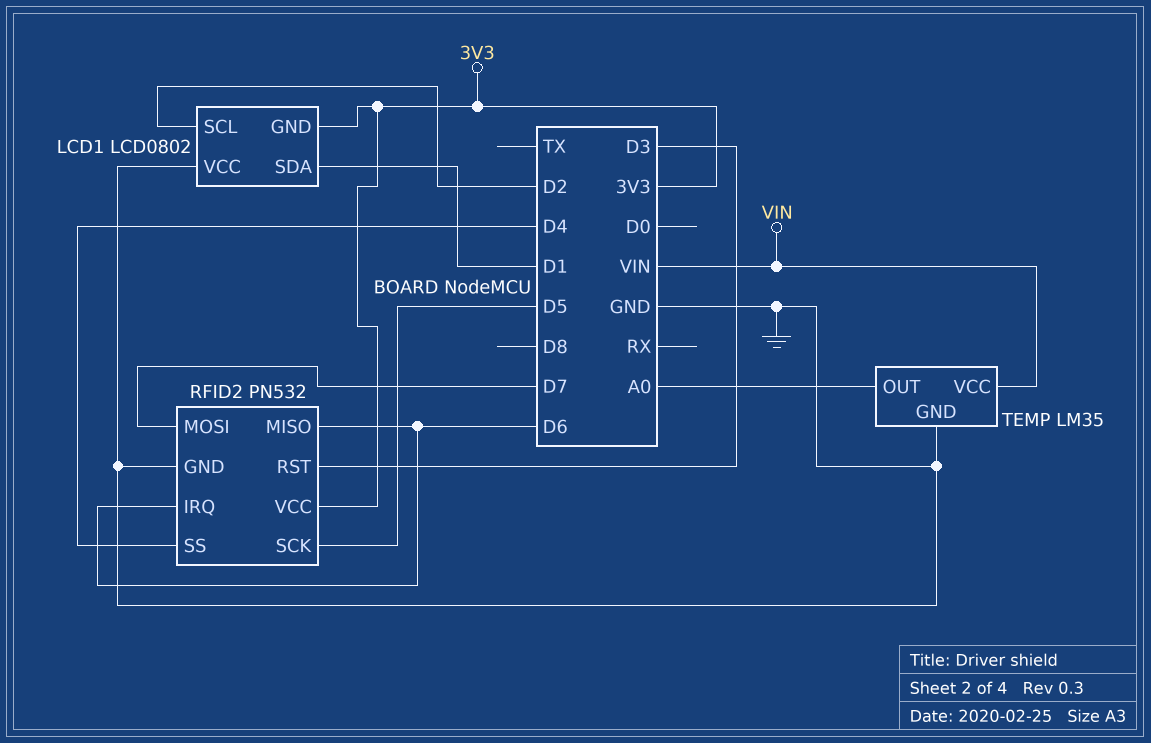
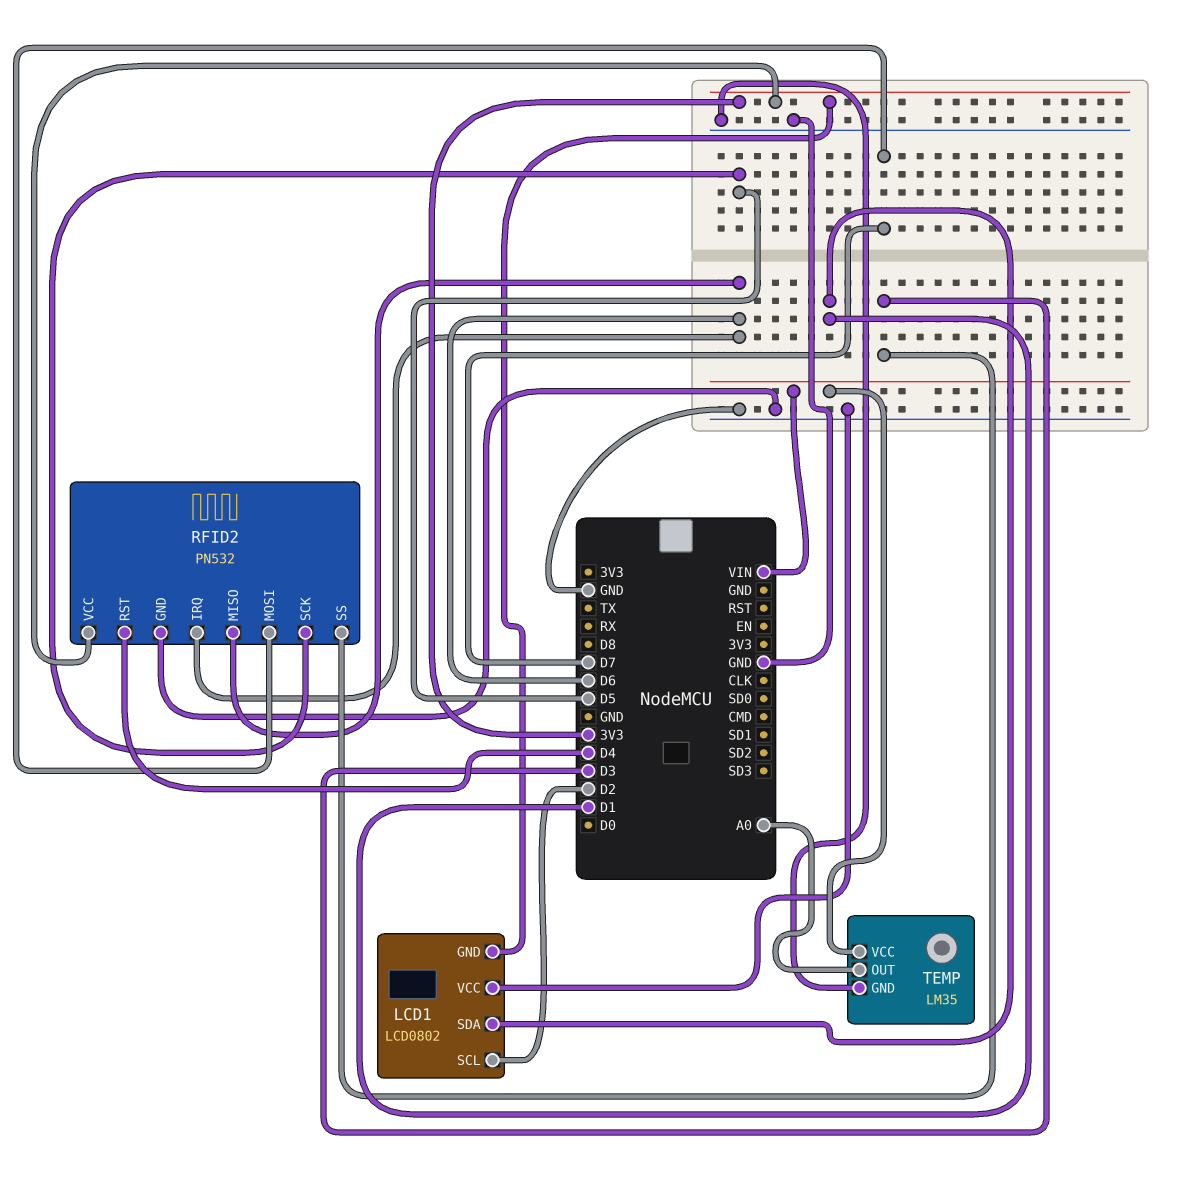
RFID2 pin RST: D3 -> D4
RFID2 pin SS: D4 -> D3

